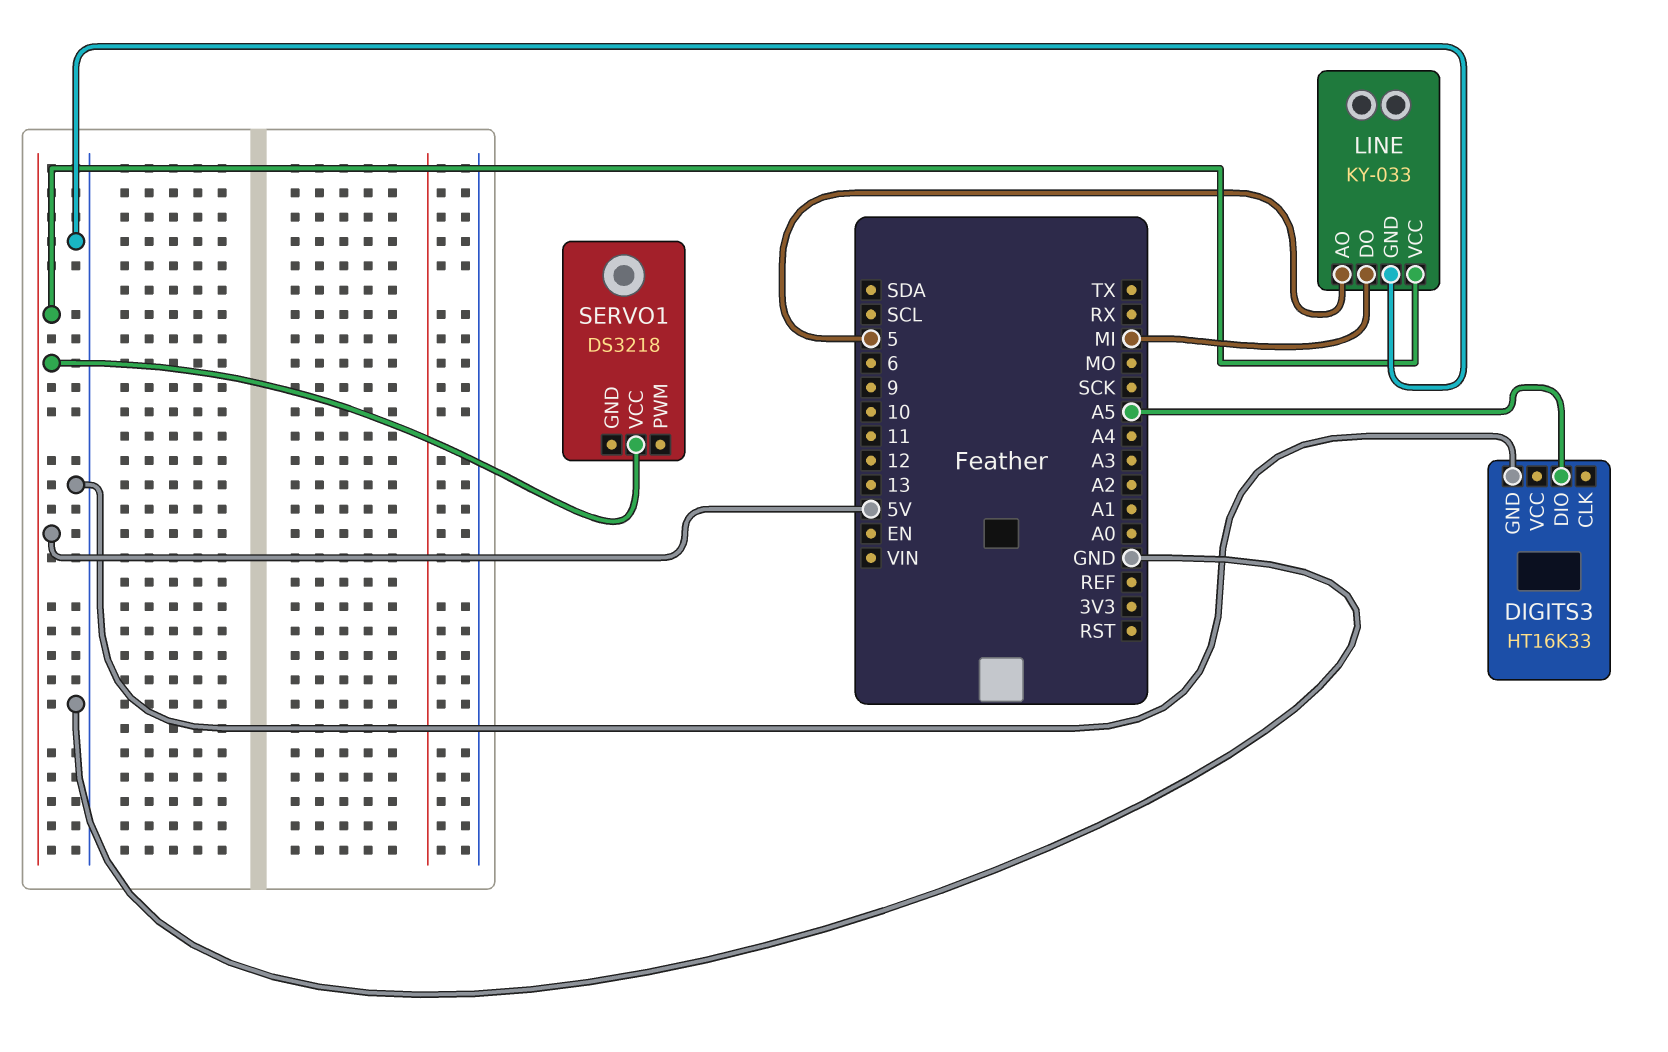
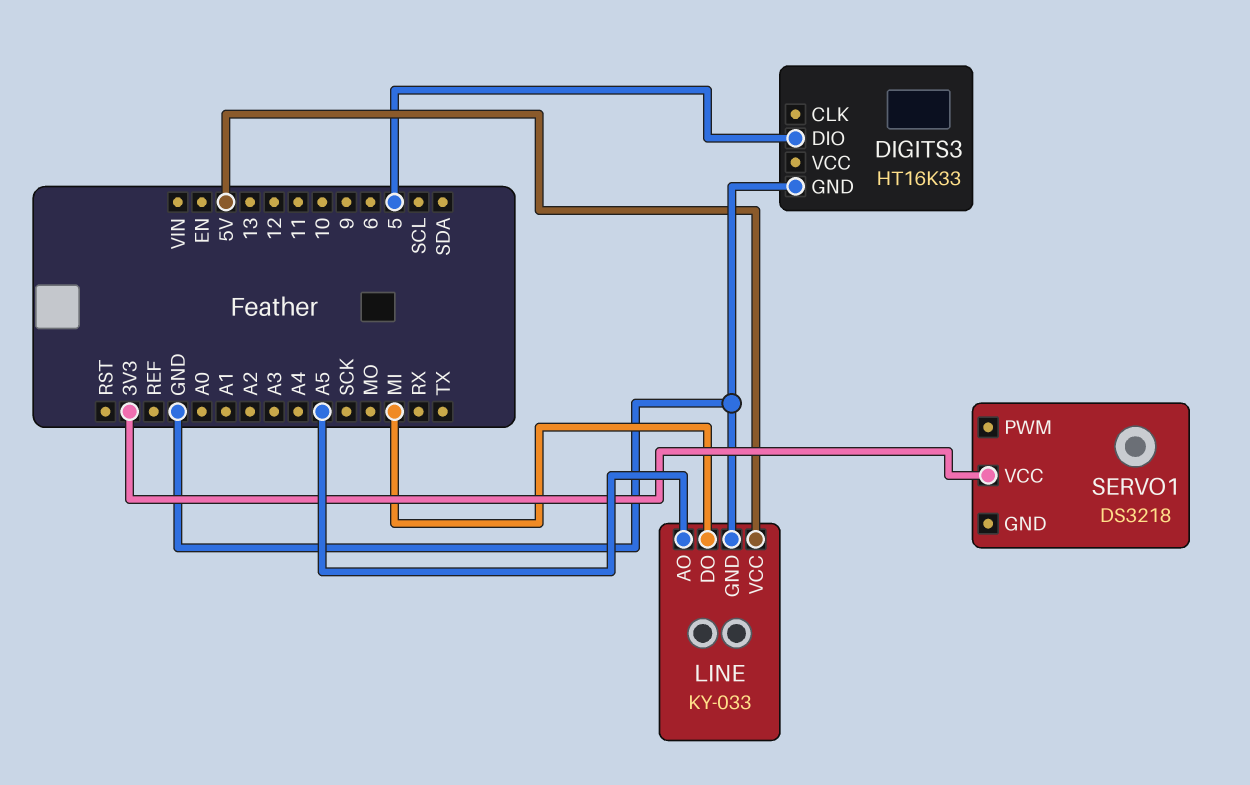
DIGITS3 pin DIO: A5 -> 5
LINE pin AO: 5 -> A5
SERVO1 pin VCC: 5V -> 3V3

